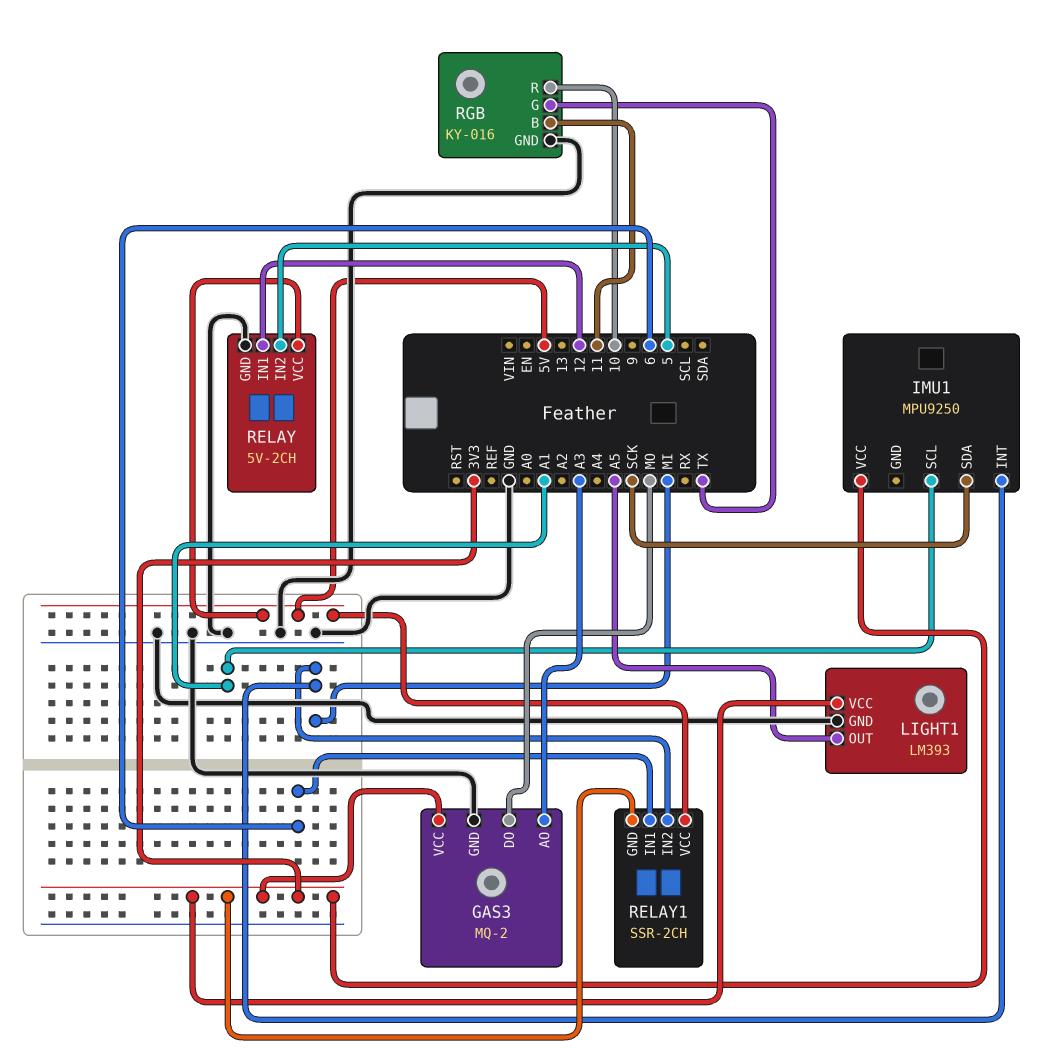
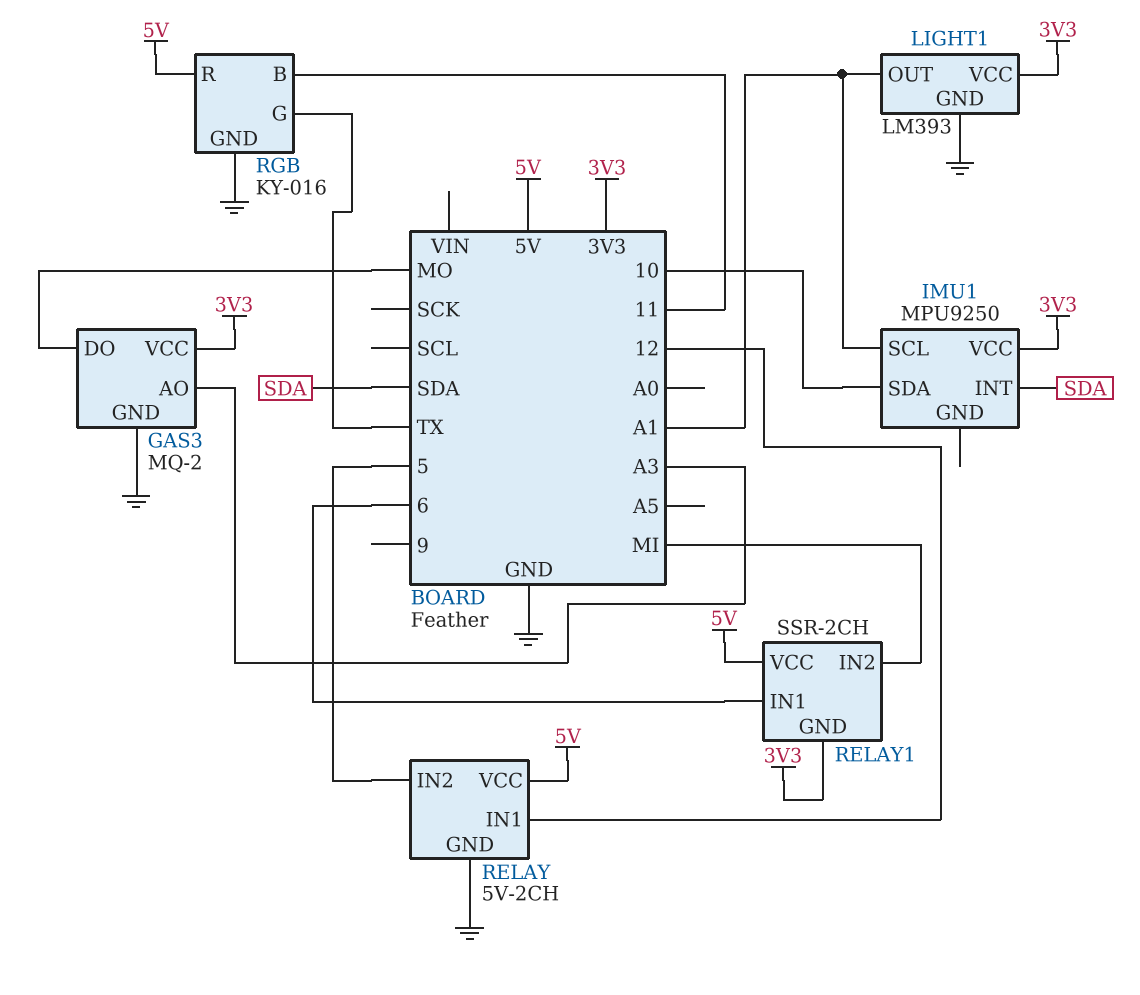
IMU1 pin INT: MI -> SDA
IMU1 pin SDA: SCK -> 10
LIGHT1 pin OUT: A5 -> A1
RGB pin R: 10 -> 5V

